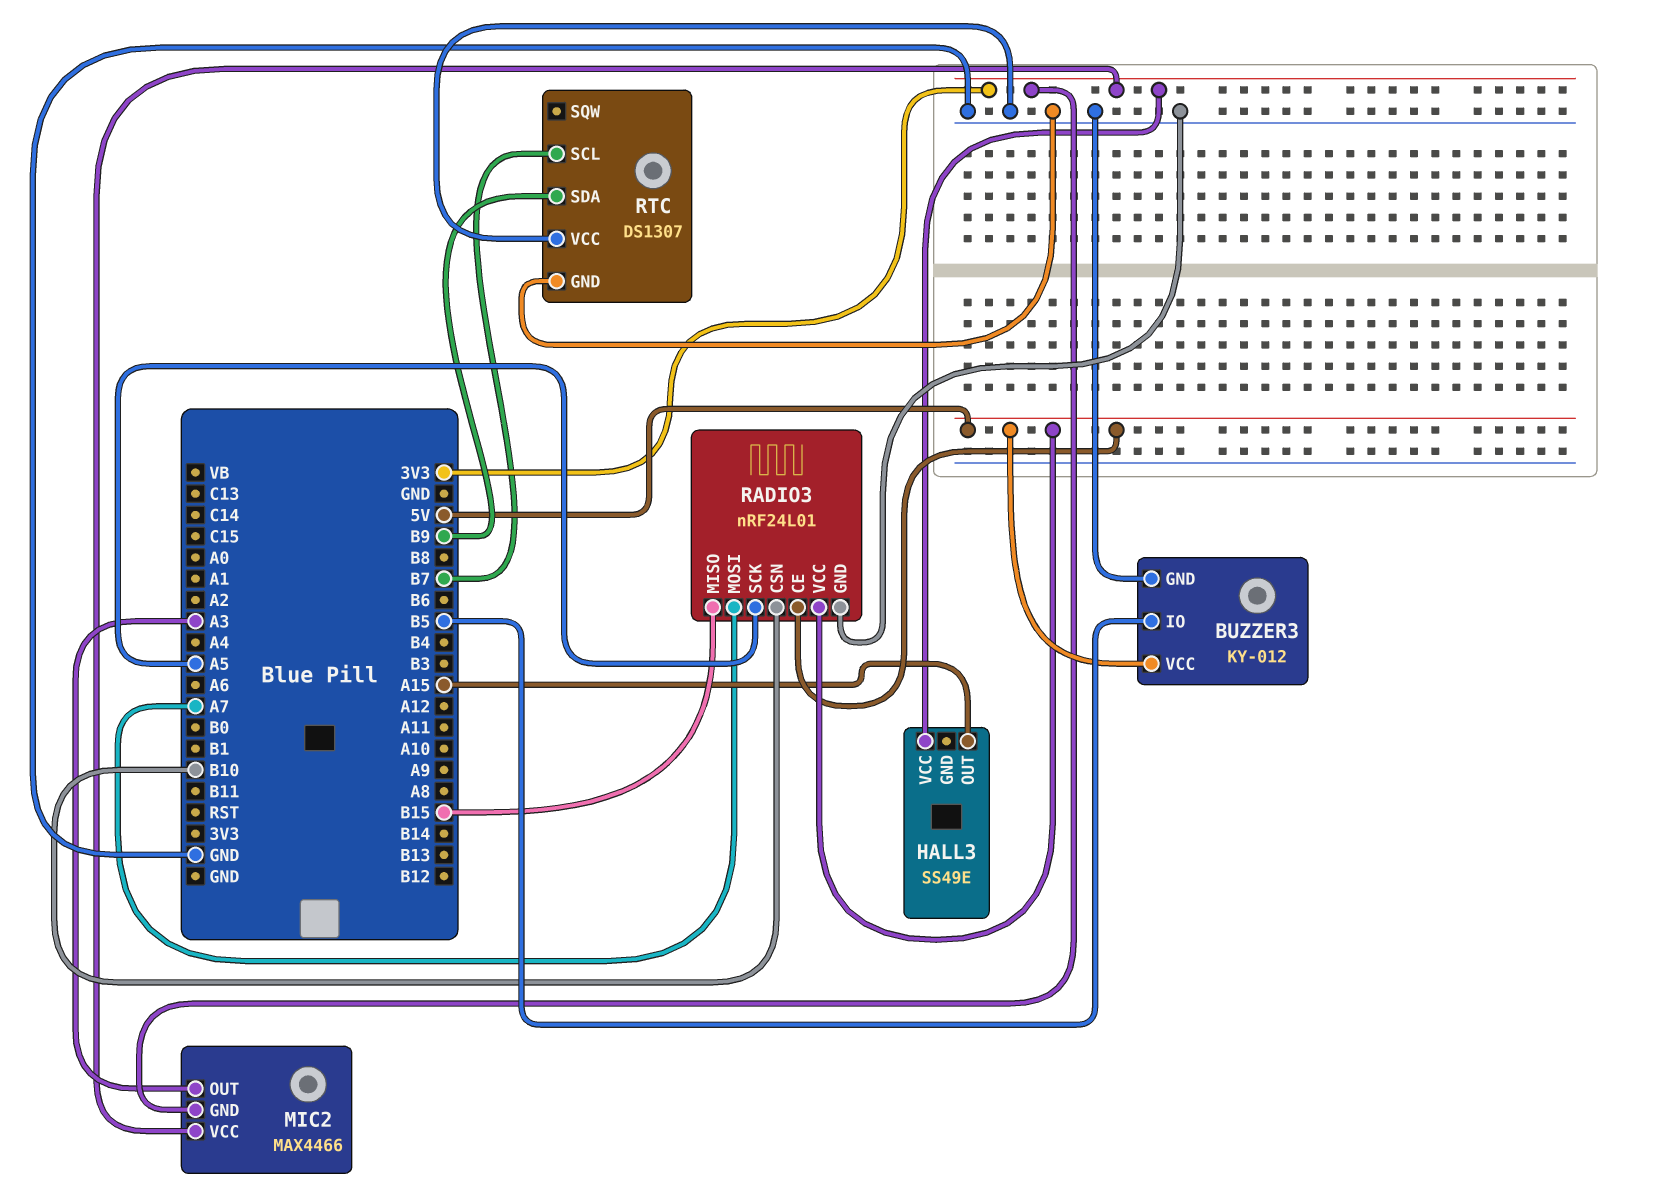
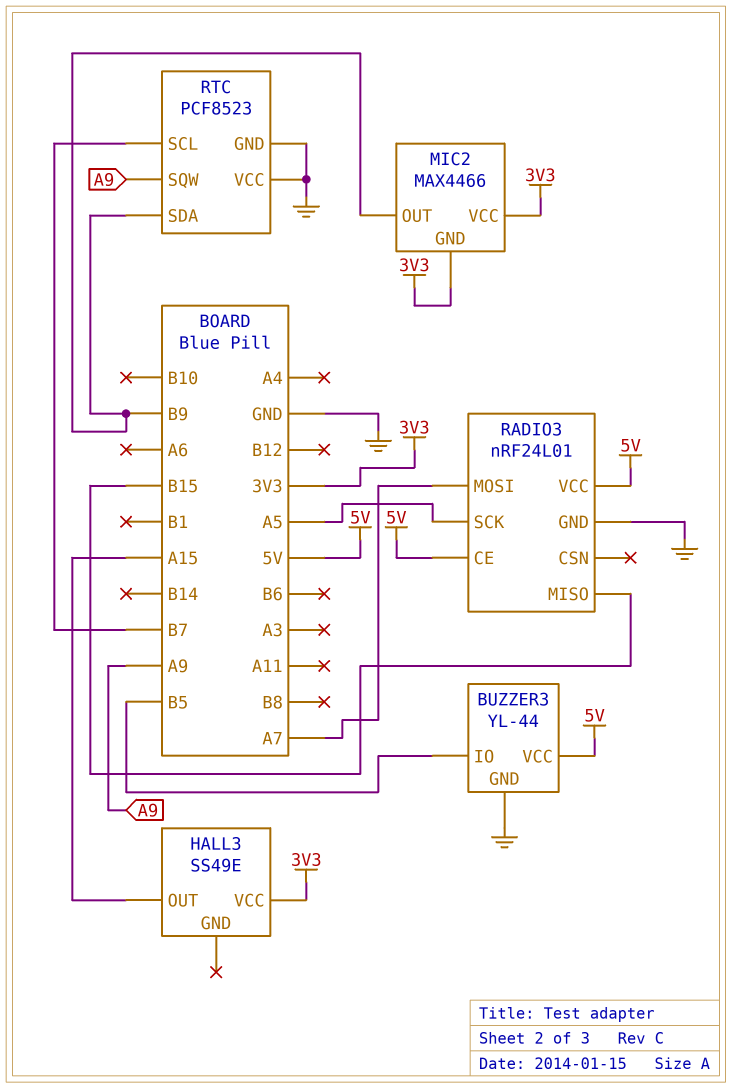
BUZZER3: KY-012 -> YL-44
MIC2 pin OUT: A3 -> B9
RADIO3 pin CSN: B10 -> none
RTC: DS1307 -> PCF8523
RTC pin SQW: none -> A9

